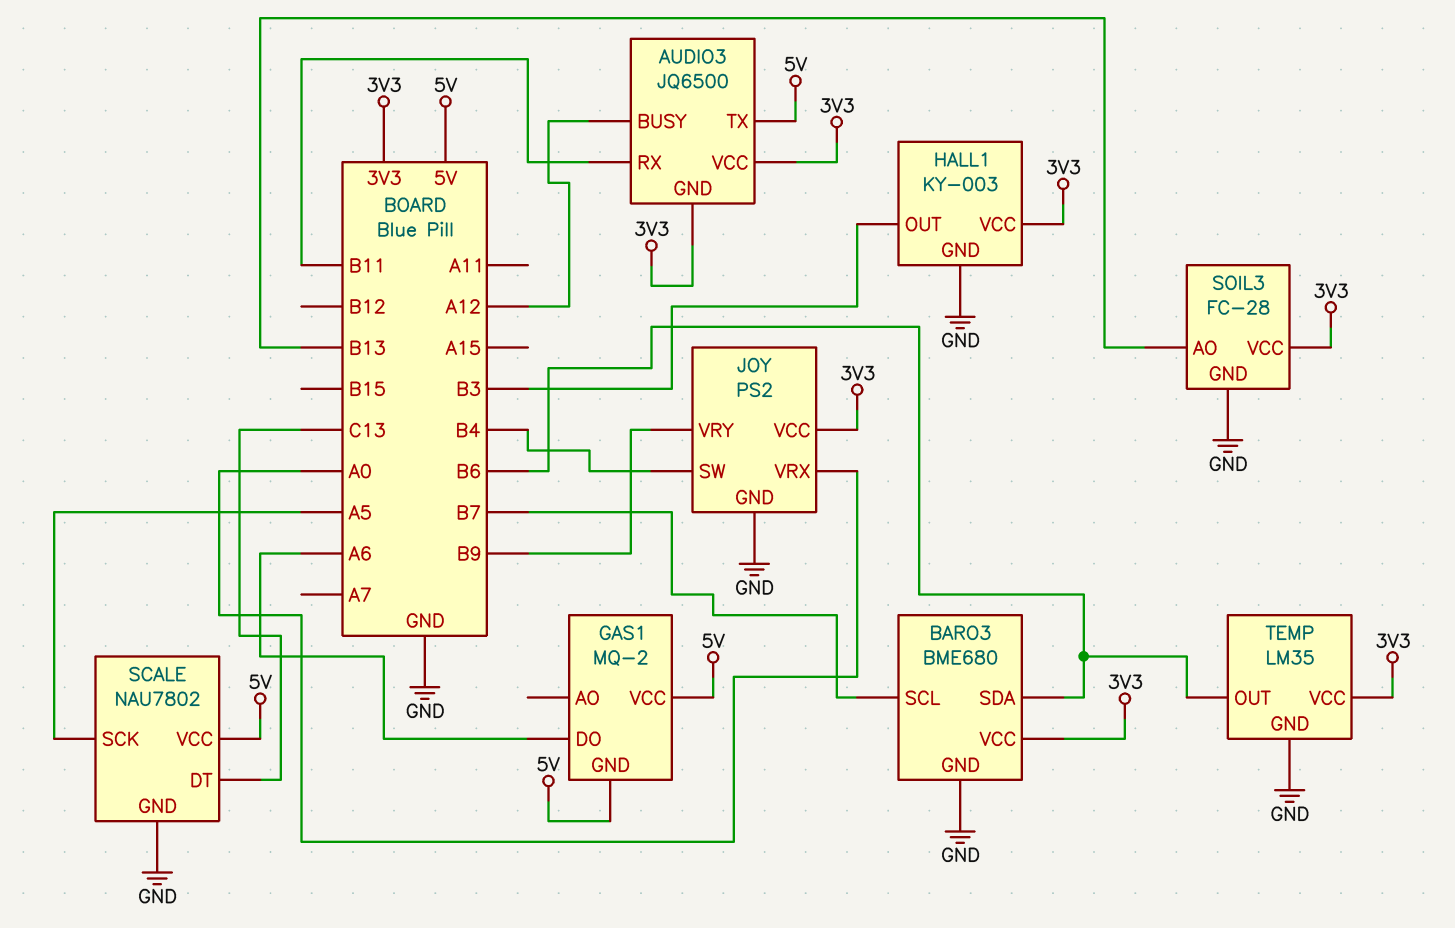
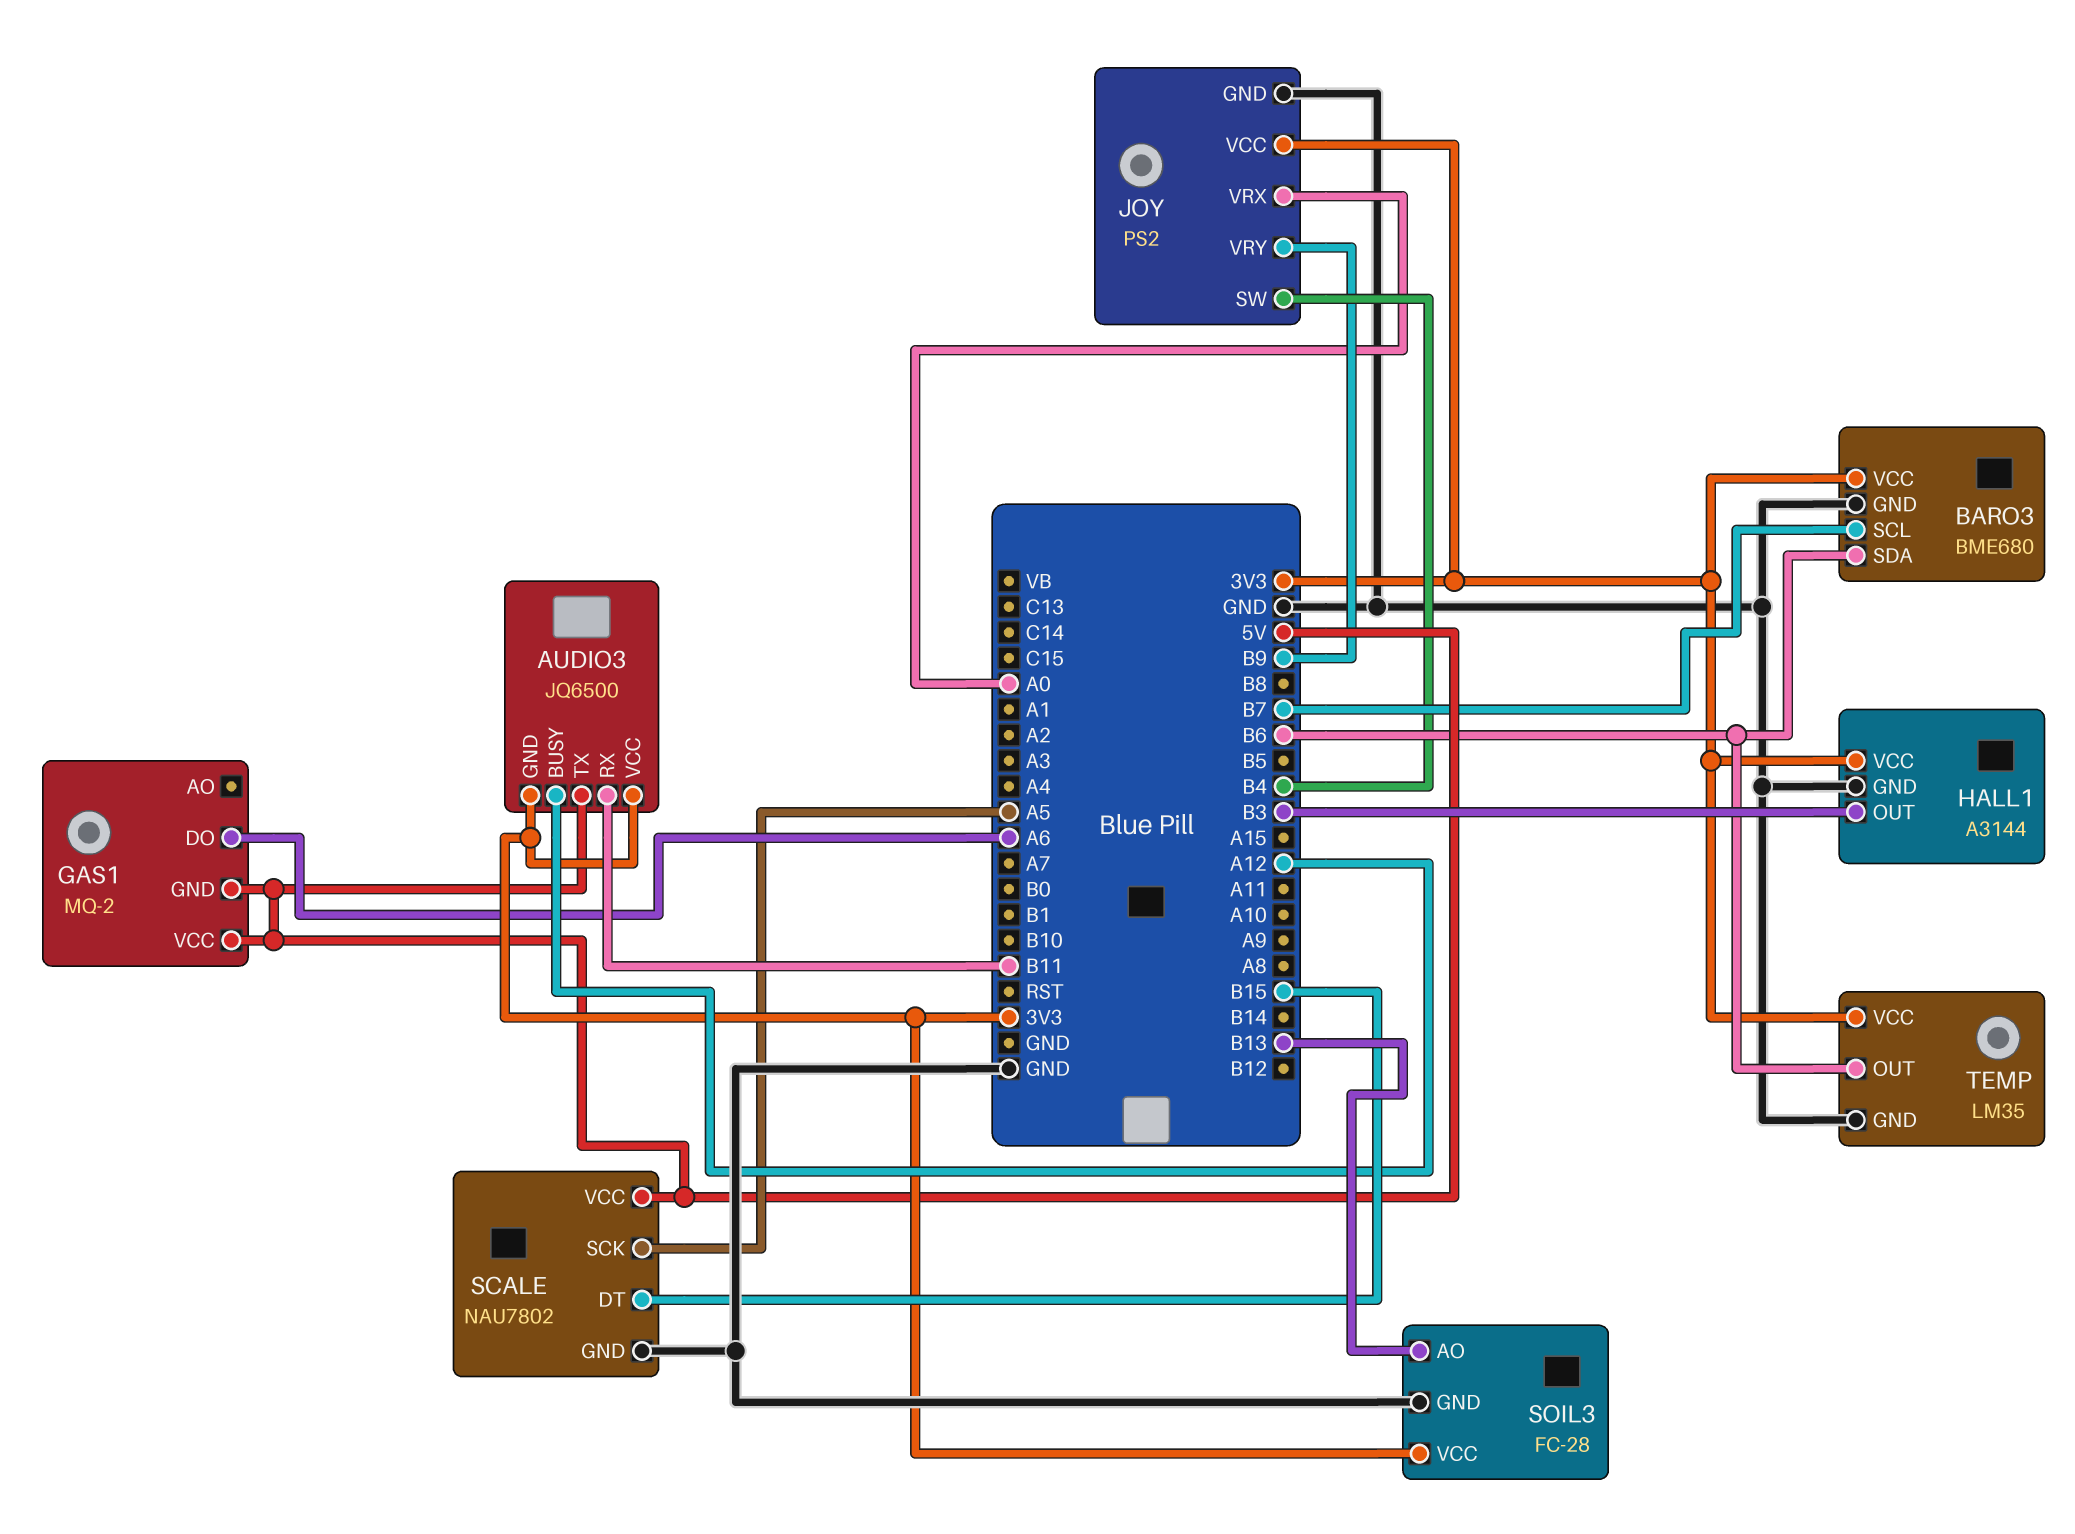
HALL1: KY-003 -> A3144
SCALE pin DT: C13 -> B15

